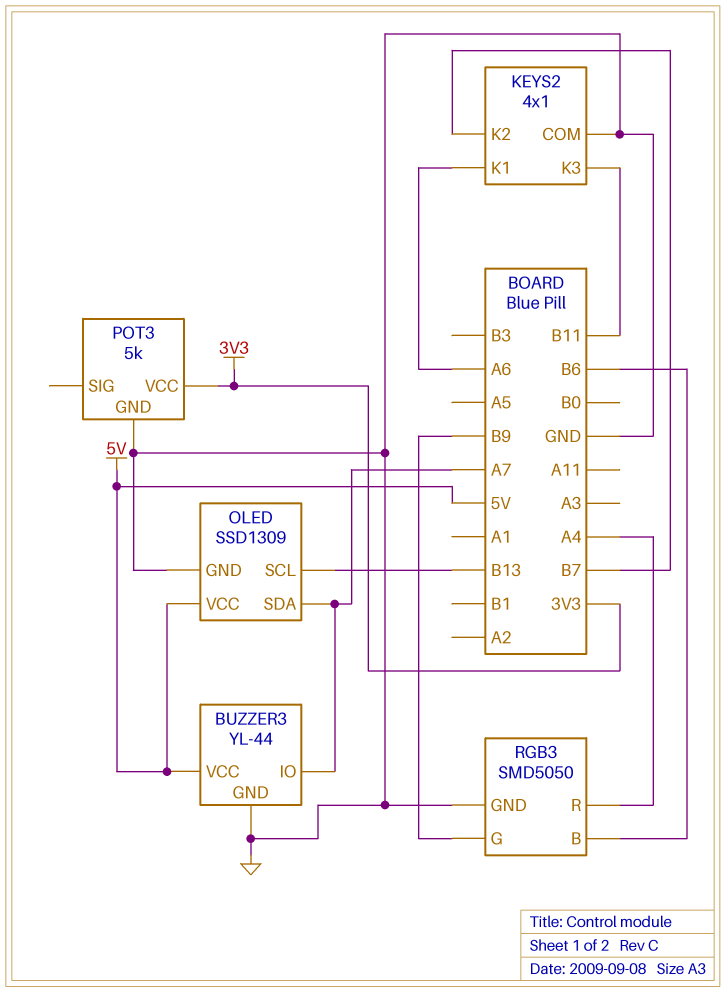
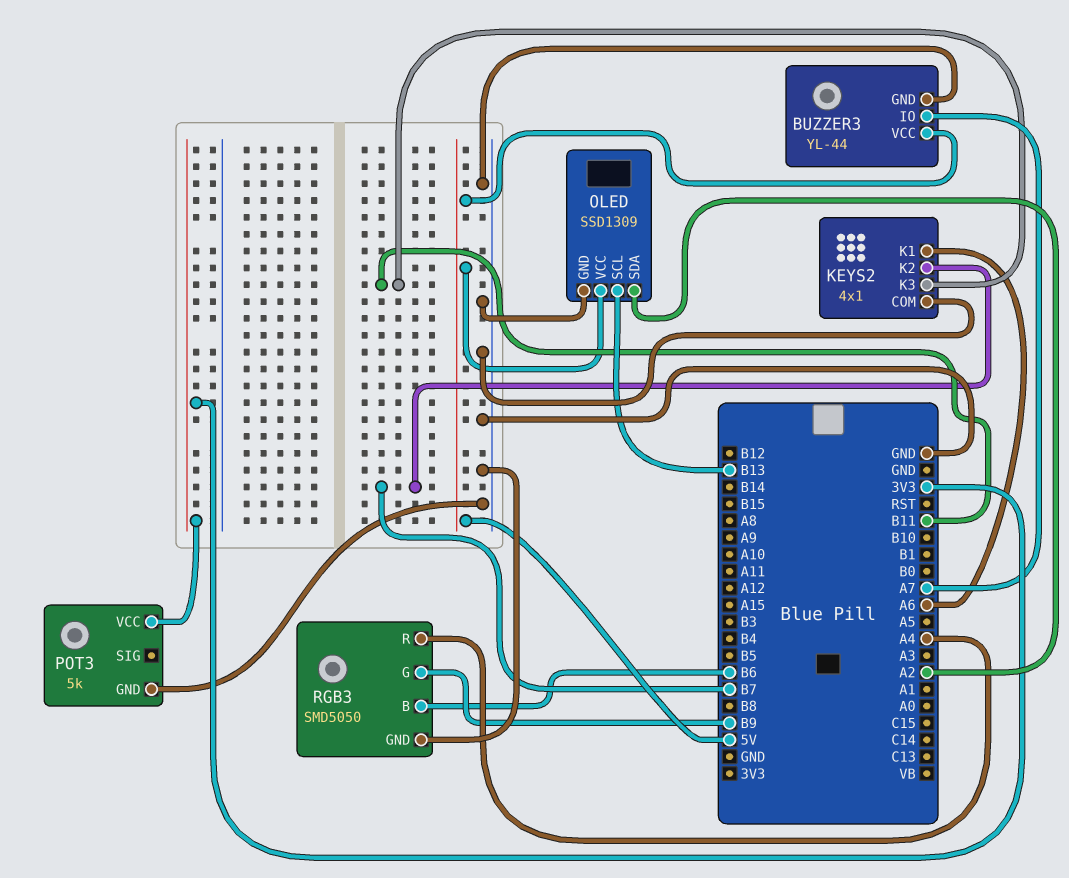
OLED pin SDA: A7 -> A2

